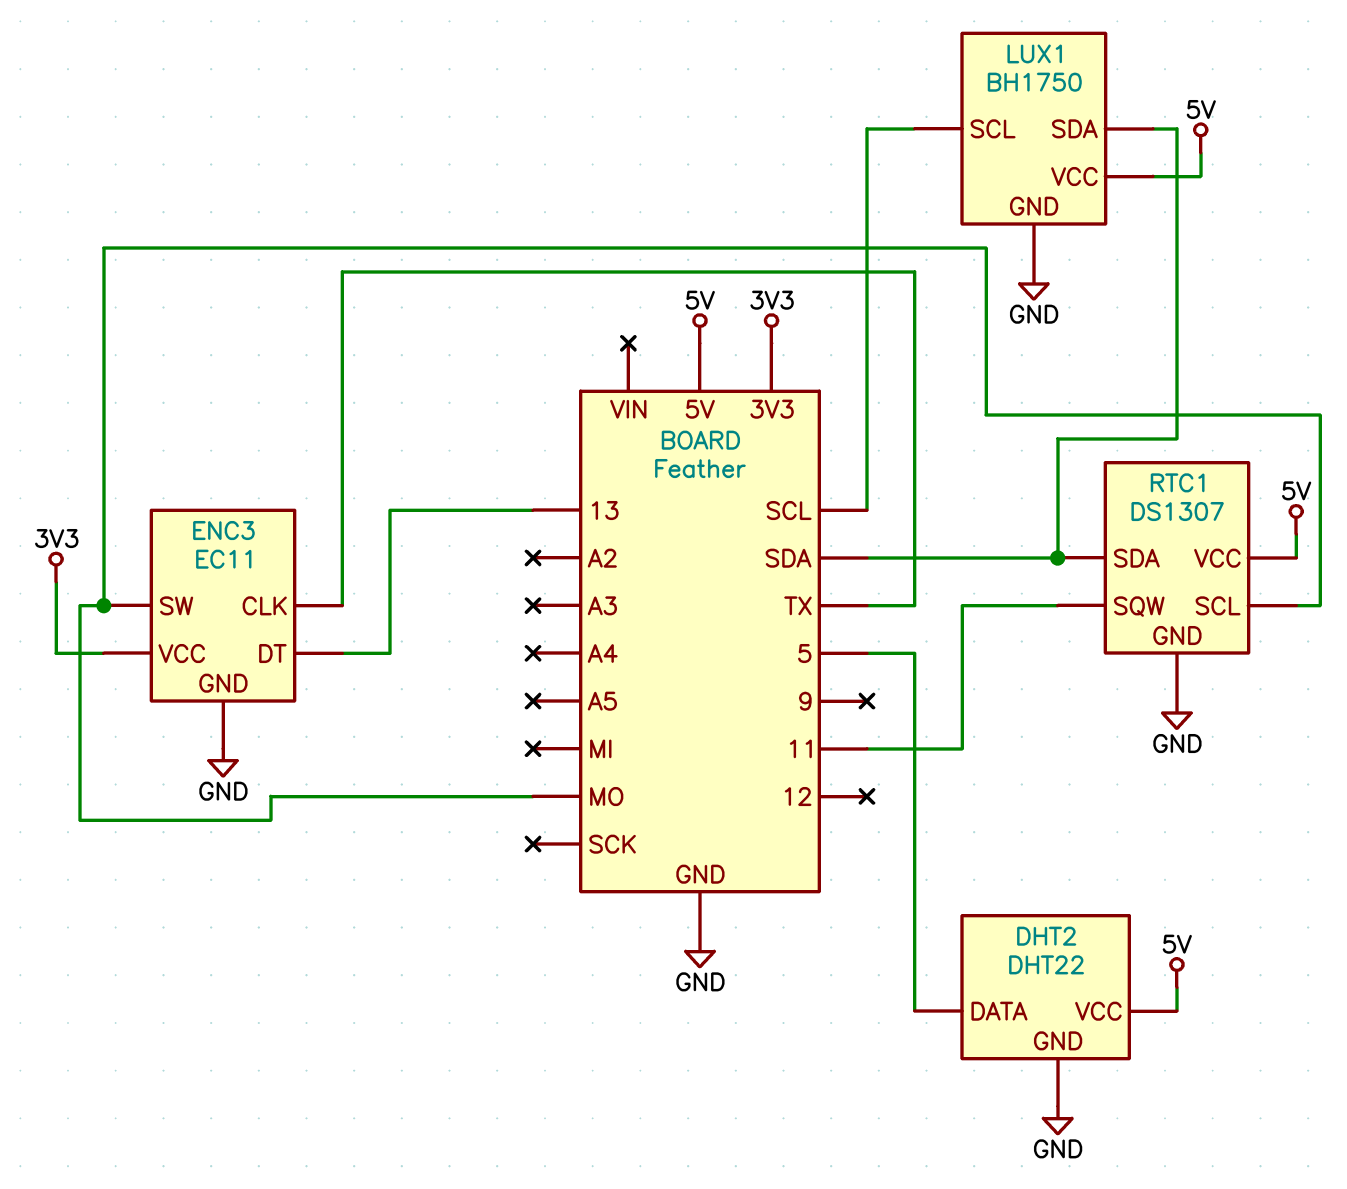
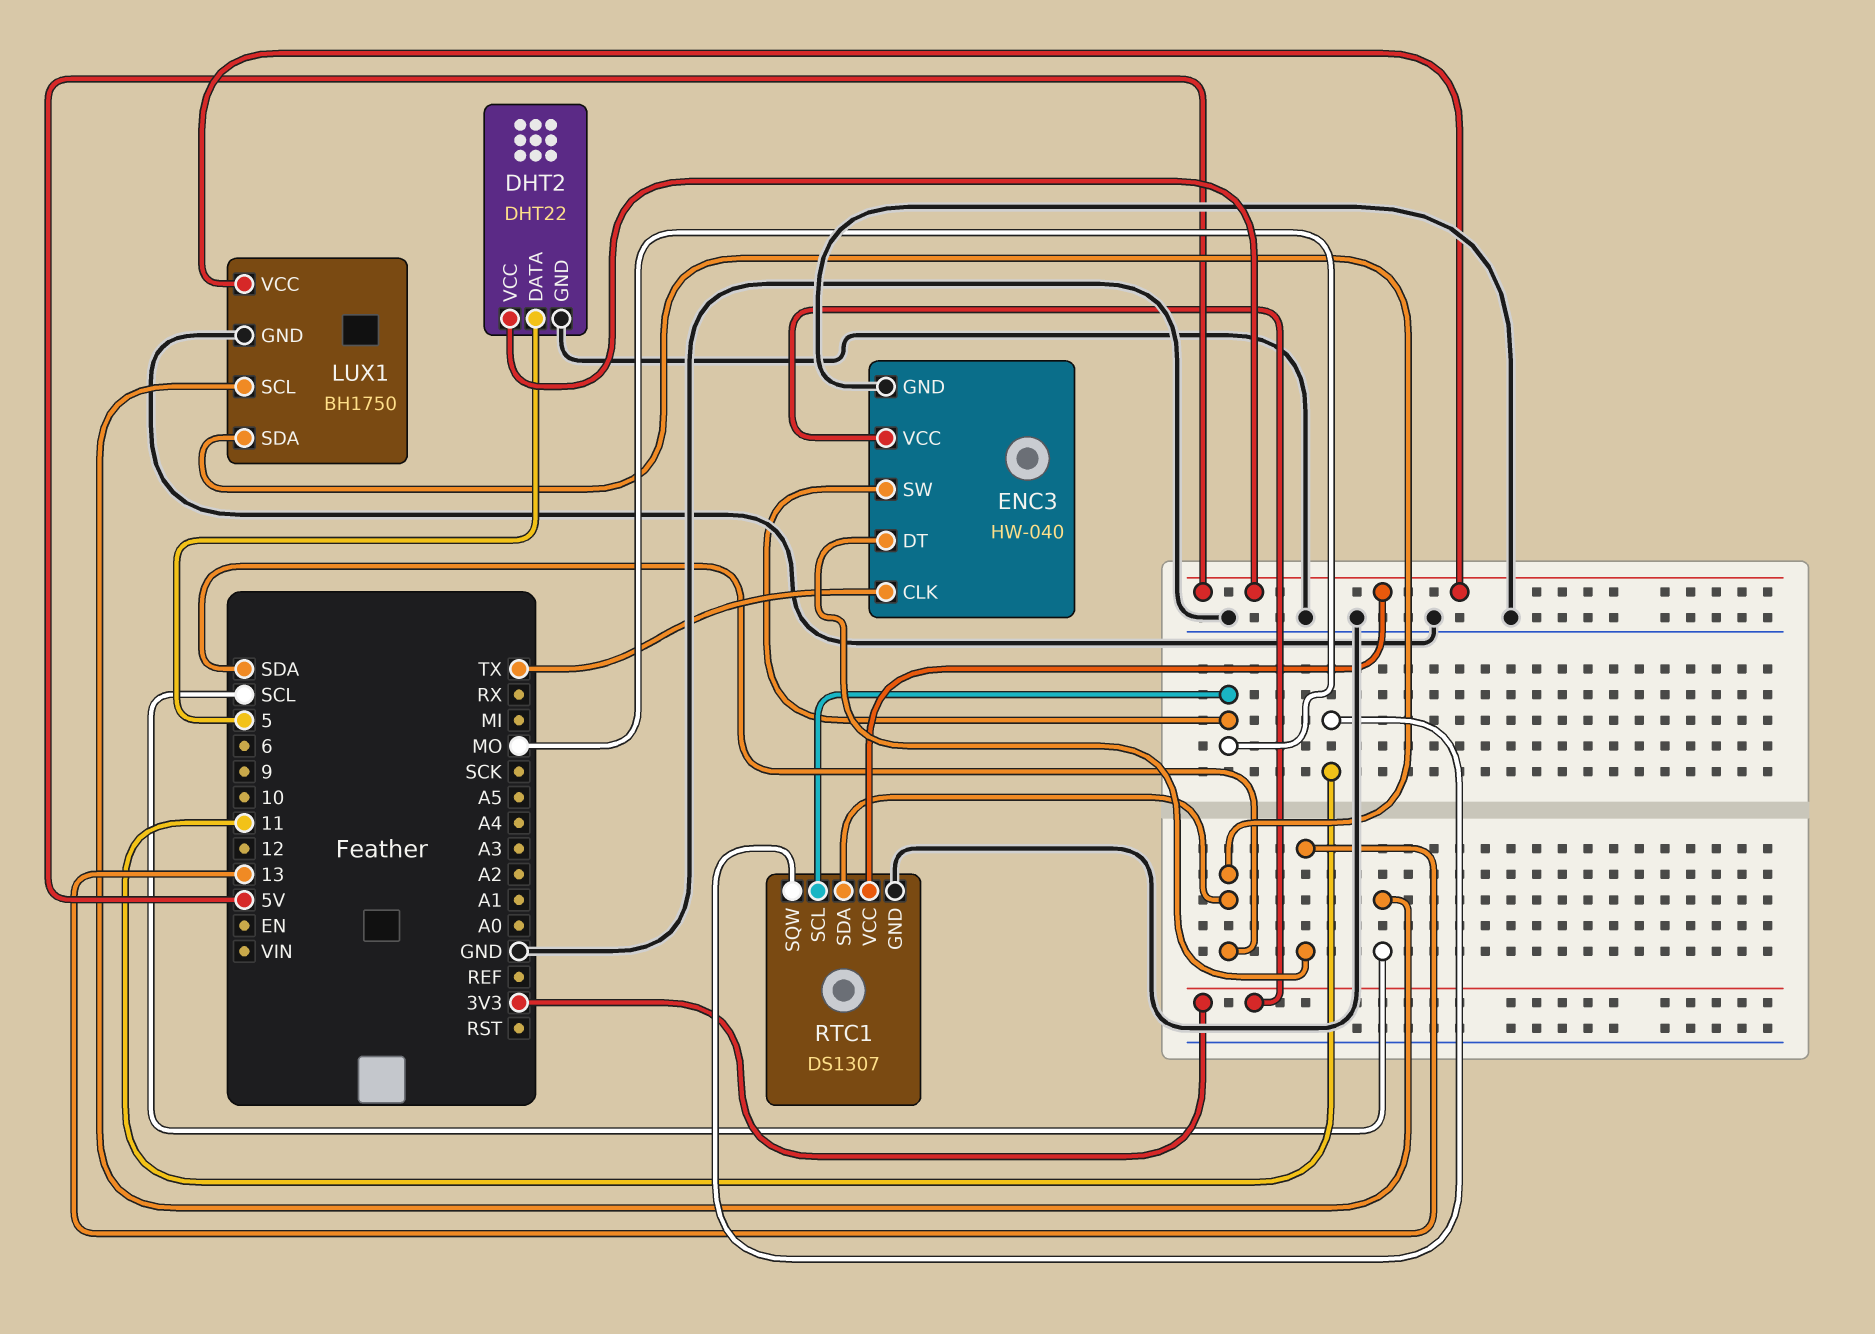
ENC3: EC11 -> HW-040

